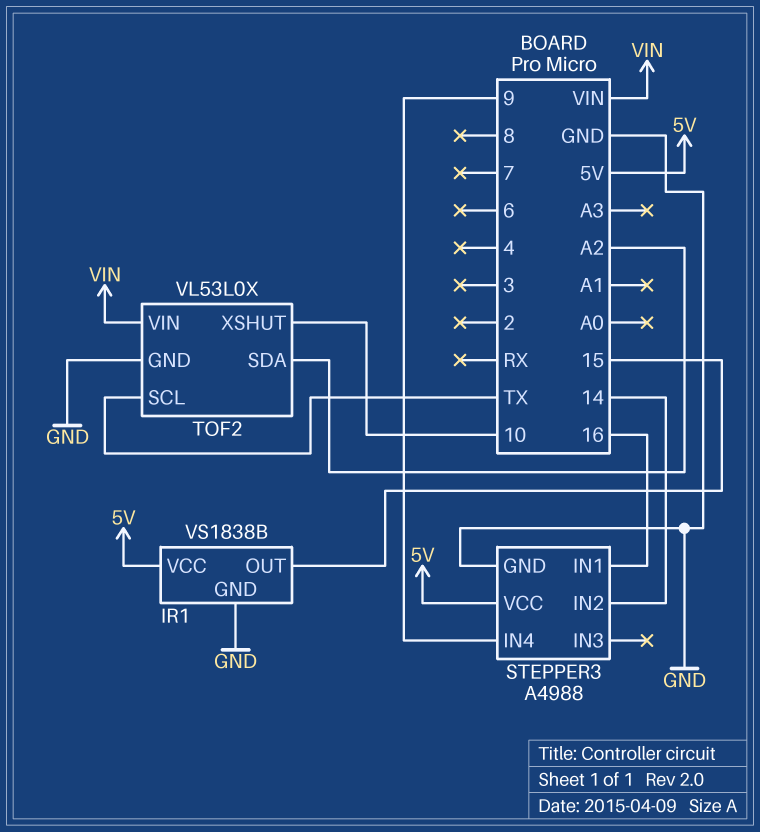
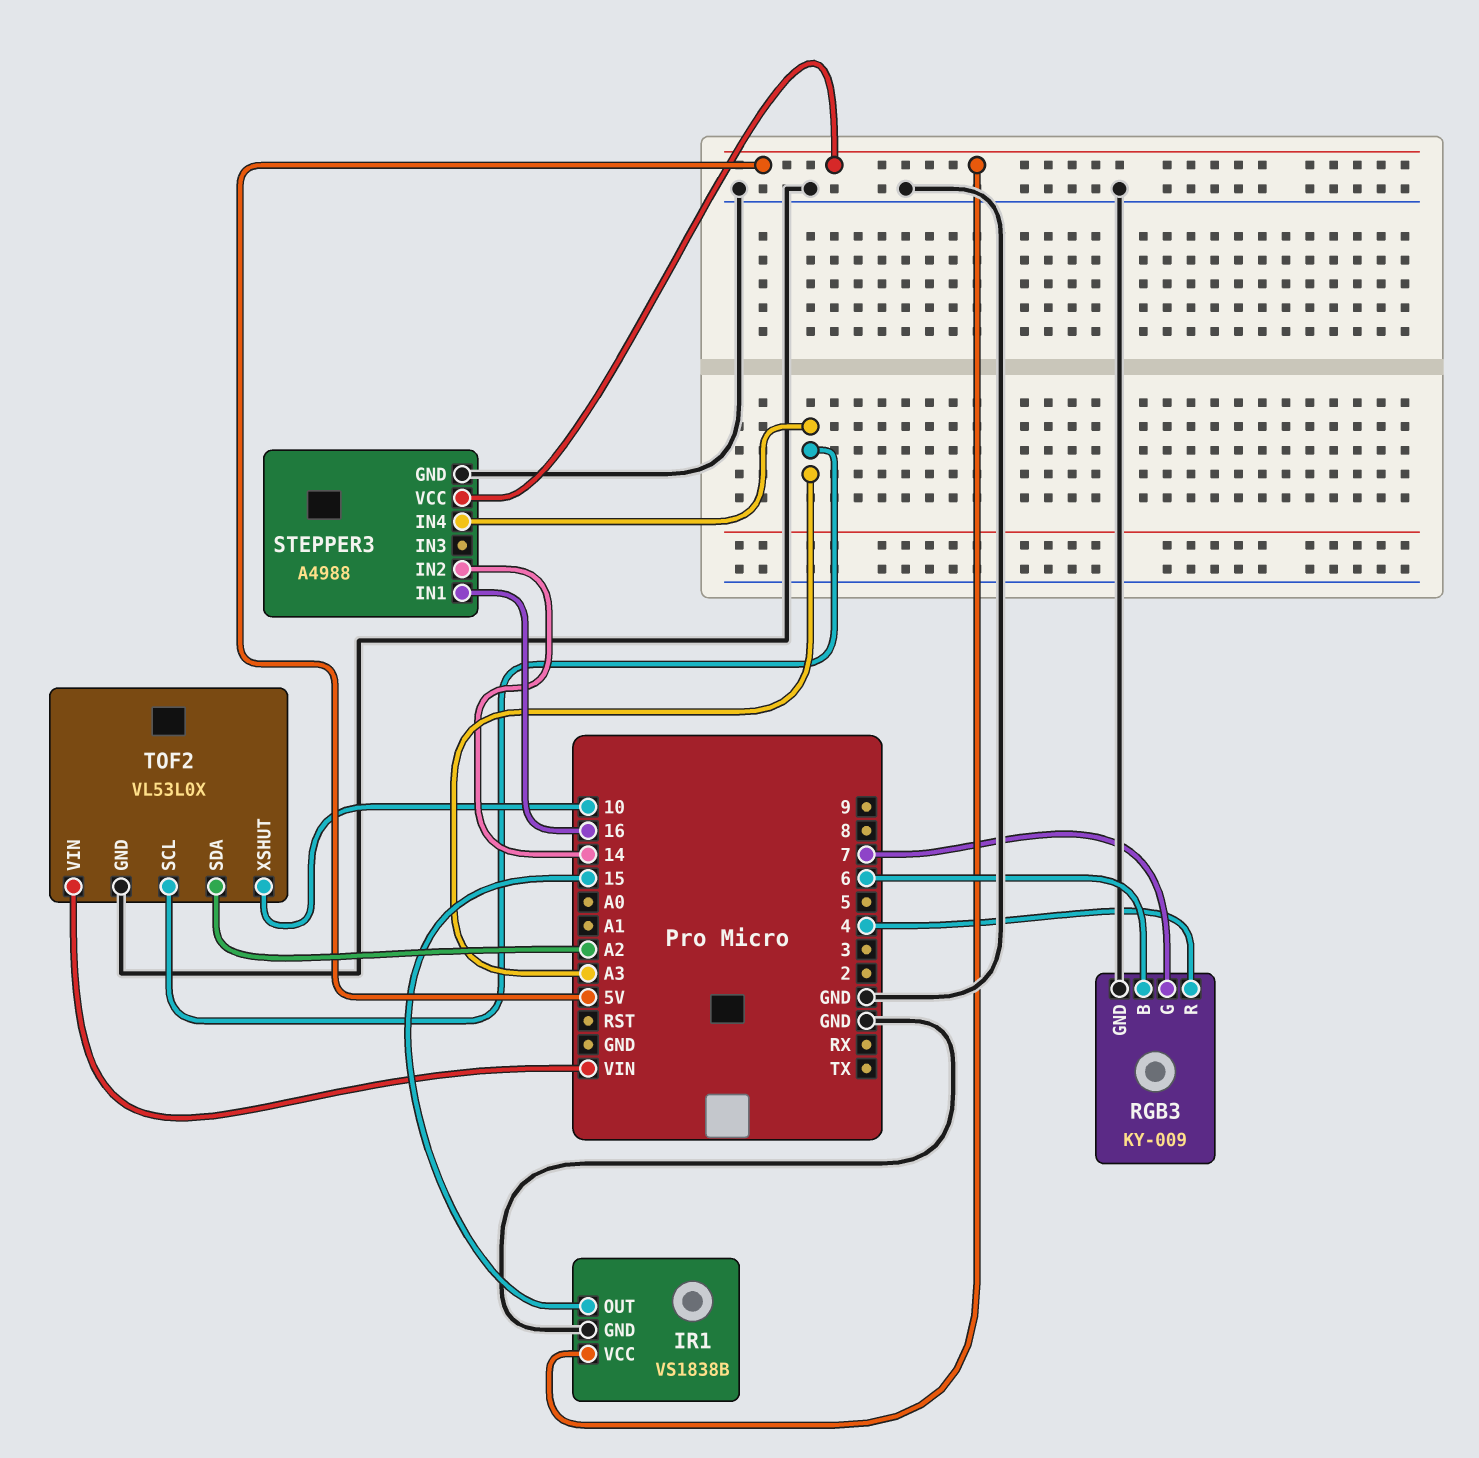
RGB3: none -> KY-009
RGB3 pin B: none -> 6
RGB3 pin G: none -> 7
RGB3 pin GND: none -> GND
RGB3 pin R: none -> 4
STEPPER3 pin IN4: 9 -> A3
TOF2 pin SCL: TX -> A3

